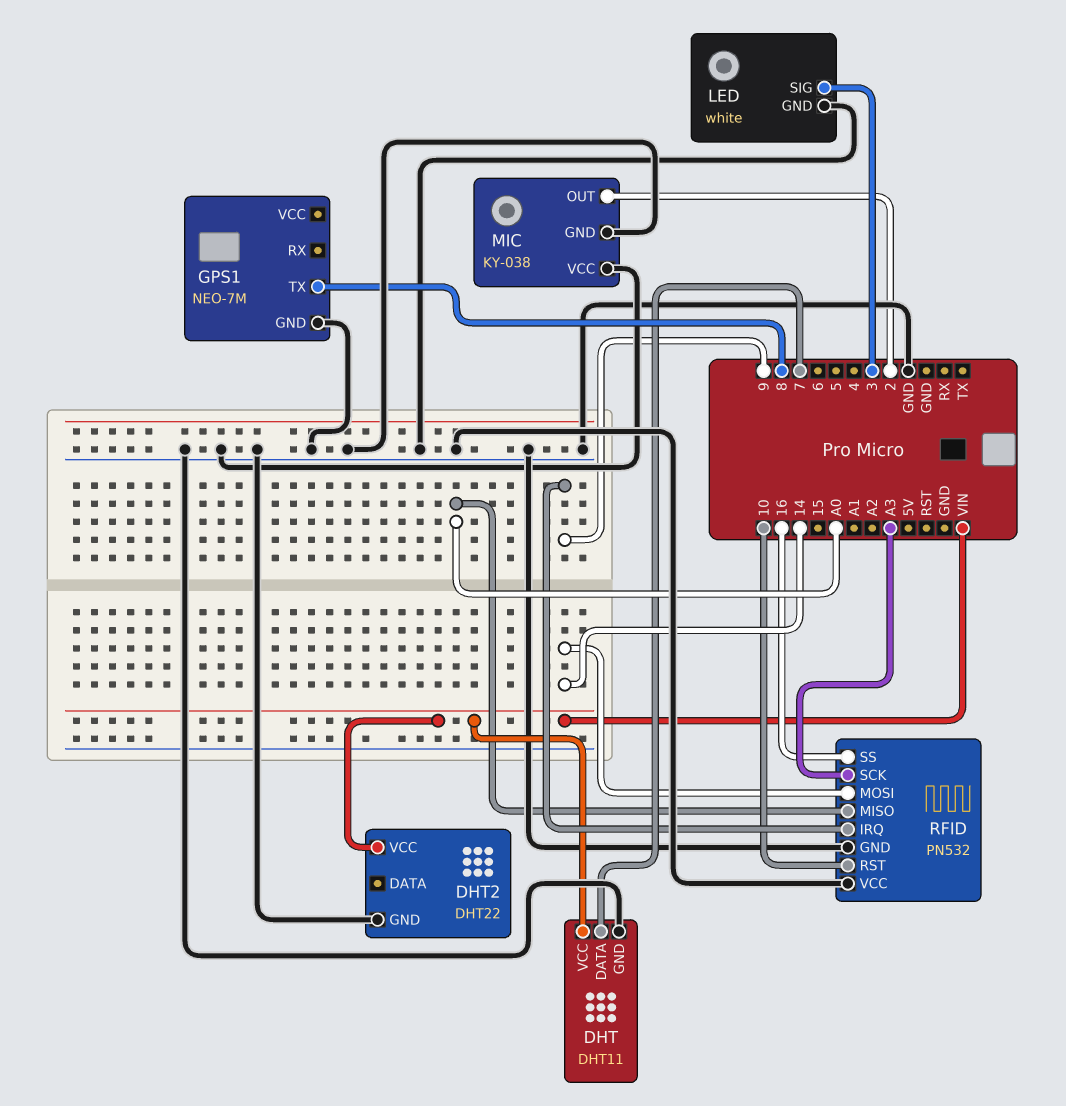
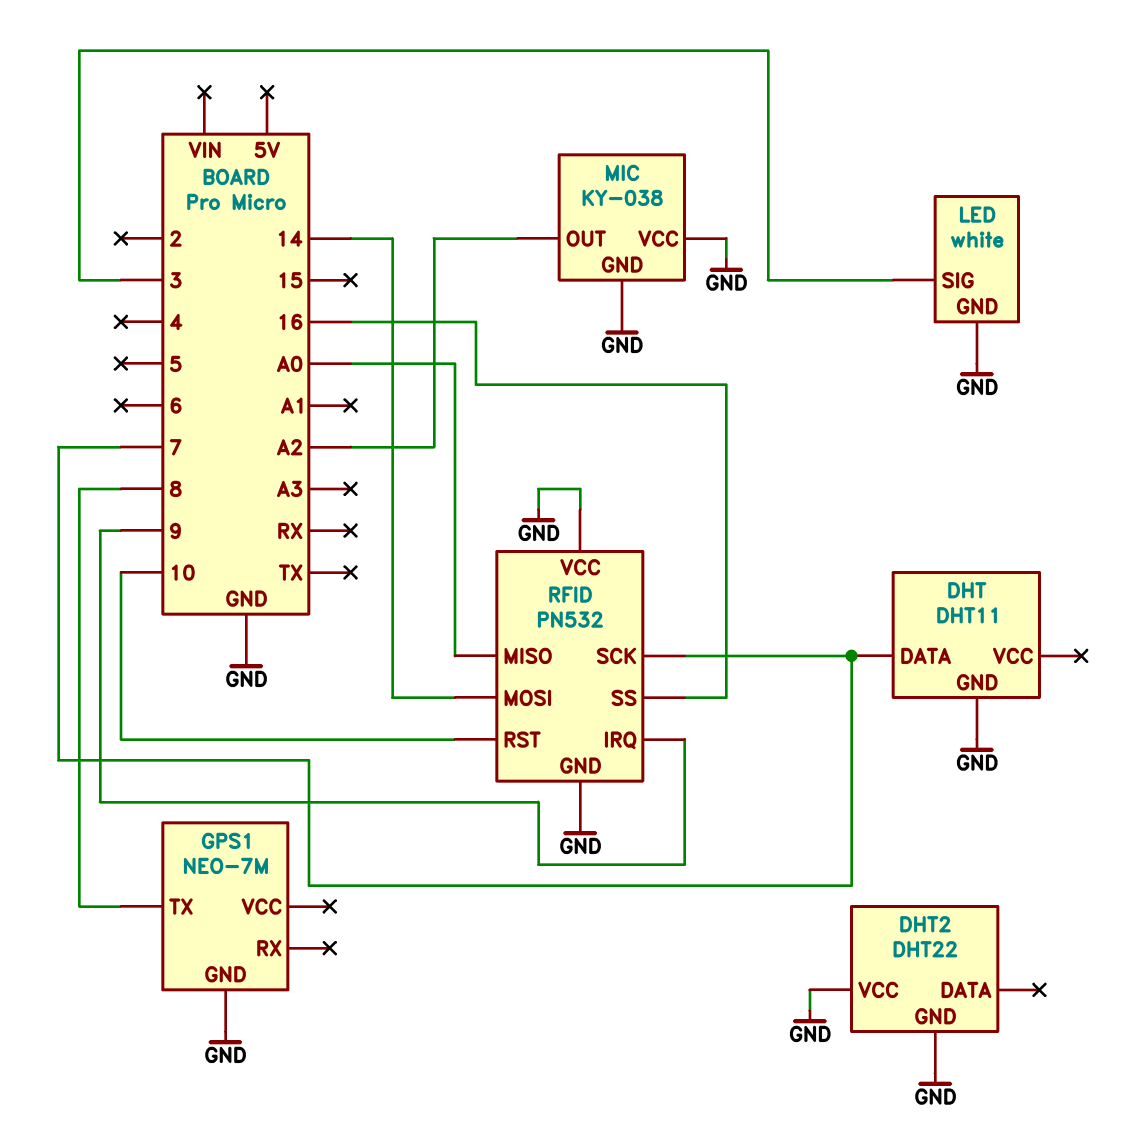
DHT pin VCC: VIN -> none
DHT2 pin VCC: VIN -> GND
MIC pin OUT: 2 -> A2
RFID pin SCK: A3 -> 7

